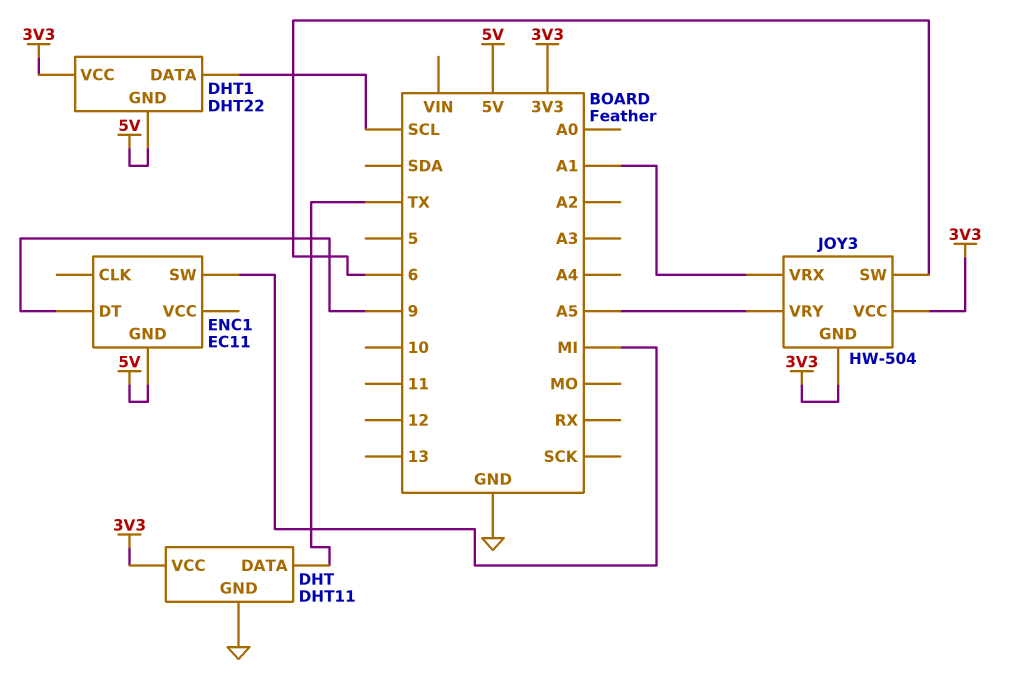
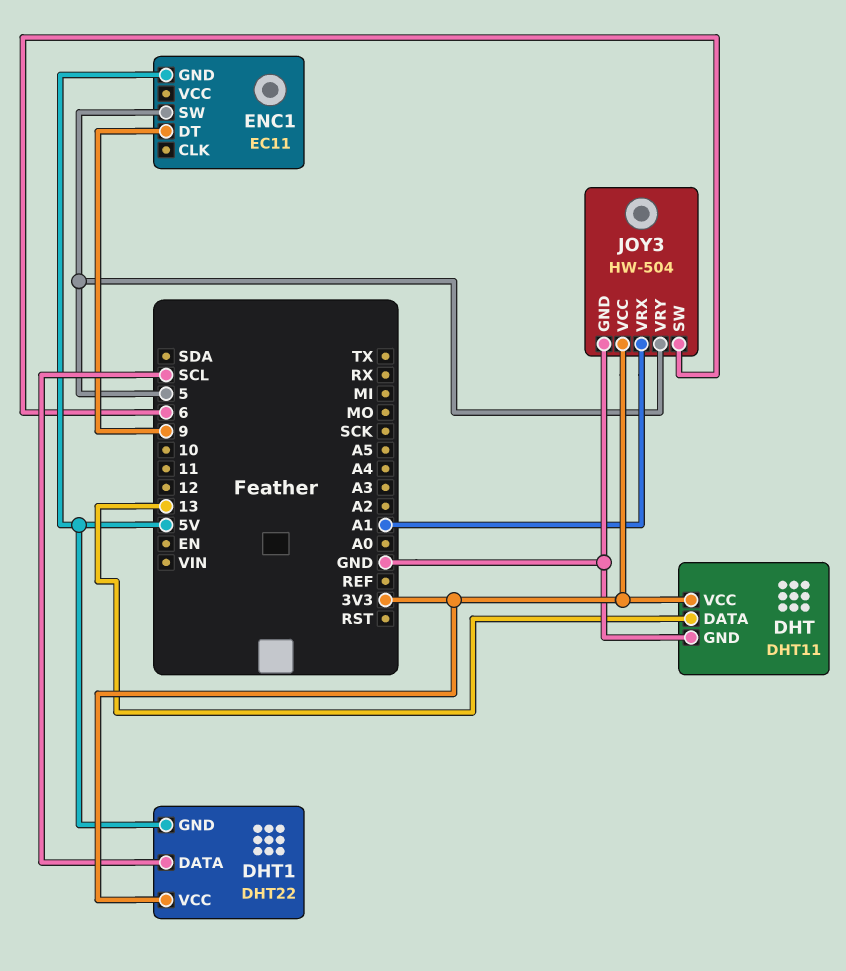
DHT pin DATA: TX -> 13
ENC1 pin SW: MI -> 5
JOY3 pin GND: 3V3 -> GND
JOY3 pin VRY: A5 -> 5

